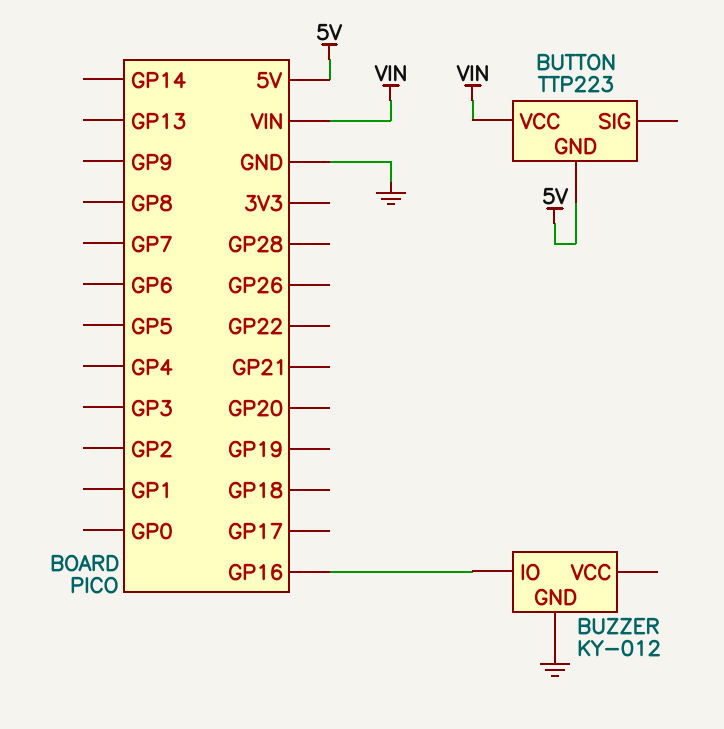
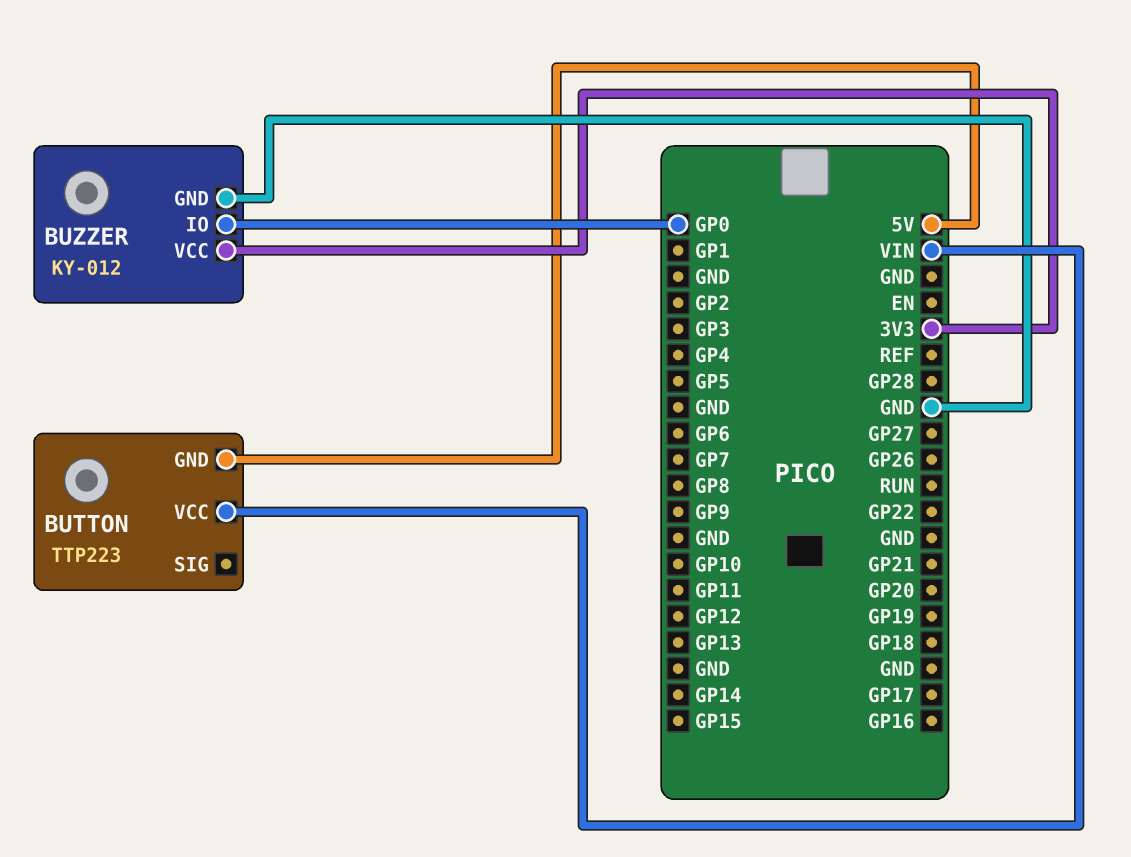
BUZZER pin IO: GP16 -> GP0
BUZZER pin VCC: none -> 3V3

